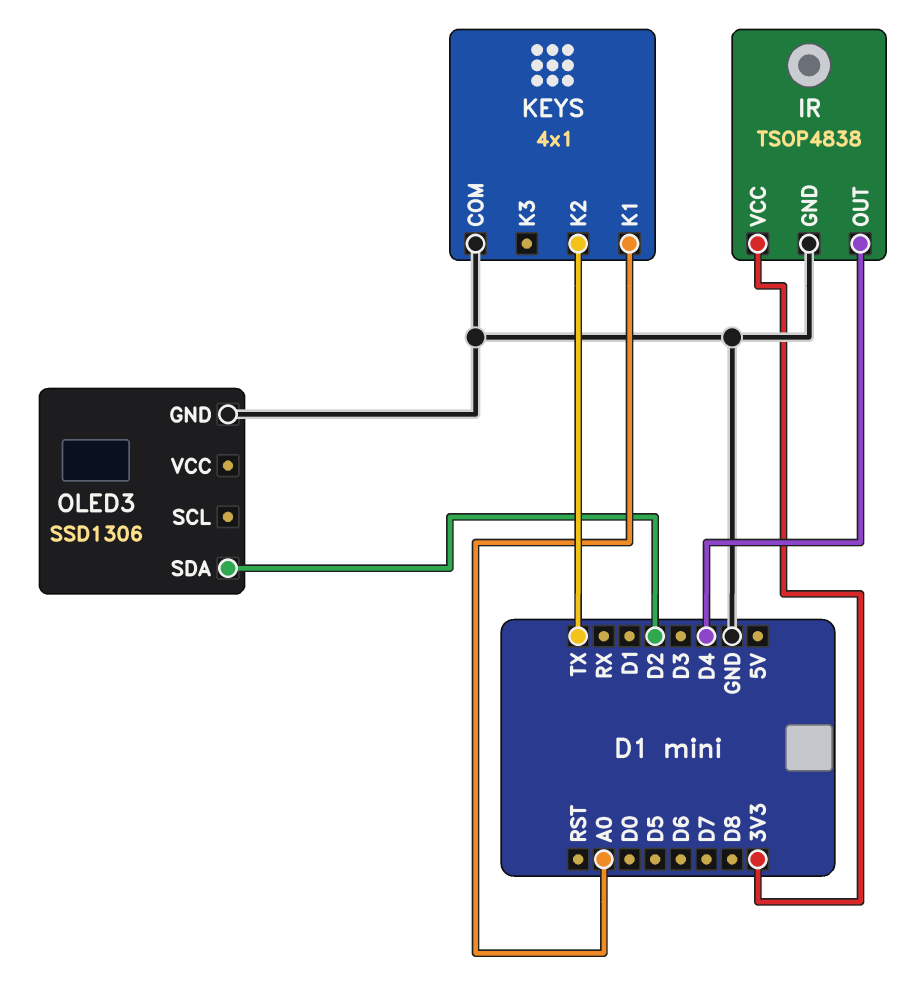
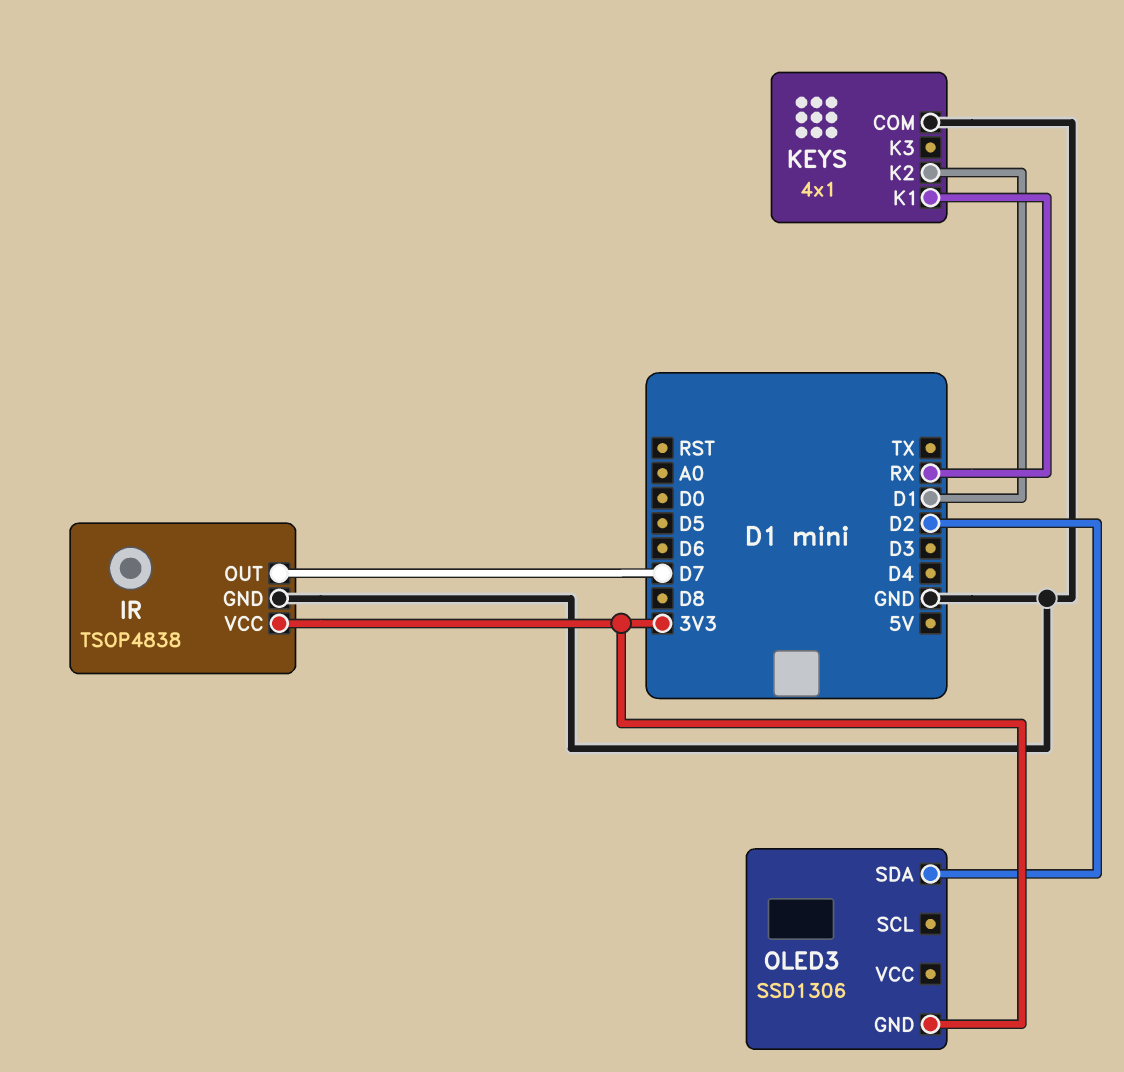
IR pin OUT: D4 -> D7
KEYS pin K1: A0 -> RX
KEYS pin K2: TX -> D1
OLED3 pin GND: GND -> 3V3

